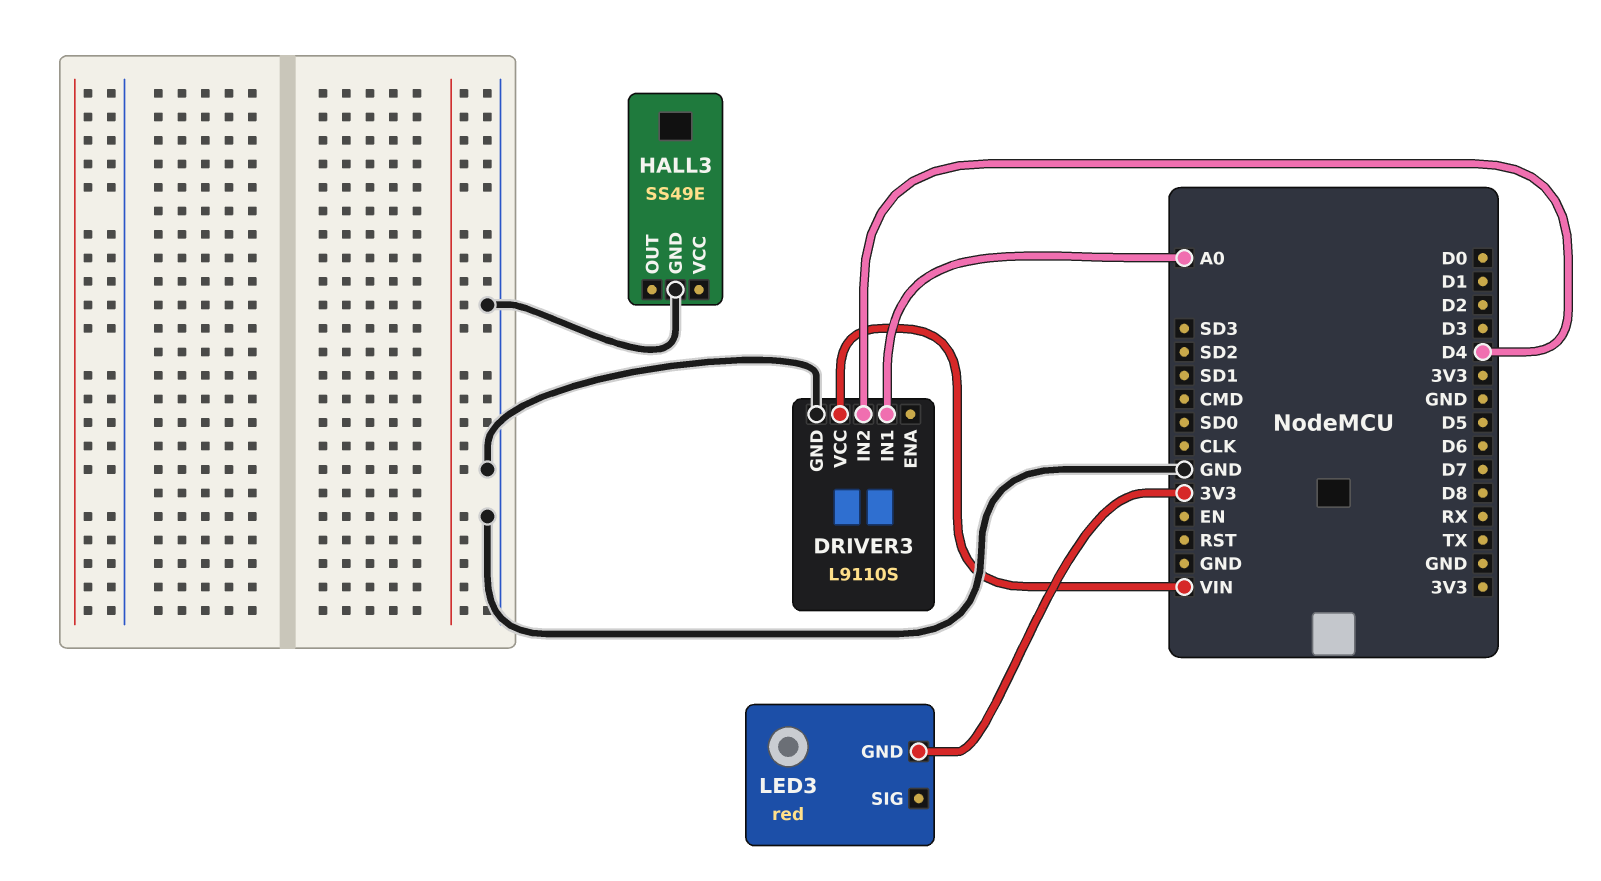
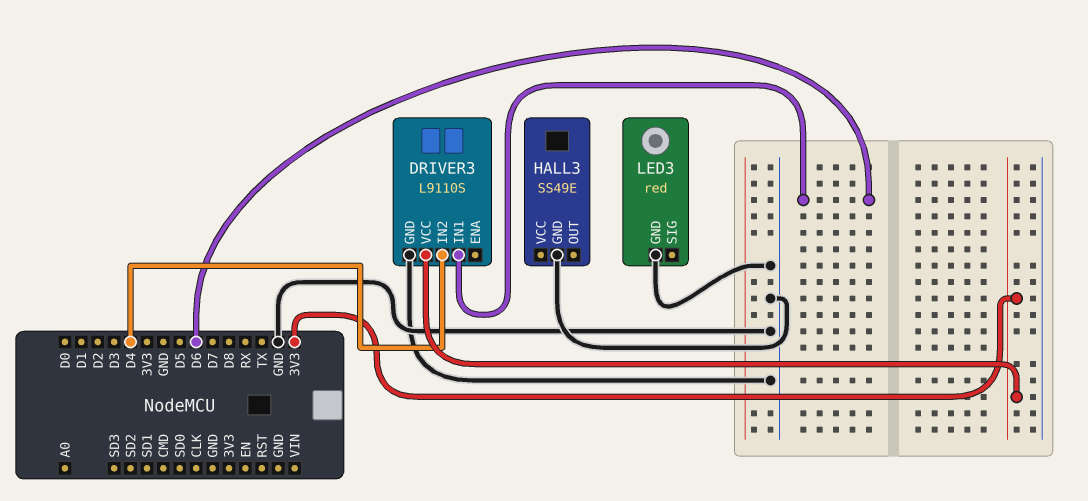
DRIVER3 pin IN1: A0 -> D6
DRIVER3 pin VCC: VIN -> 3V3
LED3 pin GND: 3V3 -> GND

